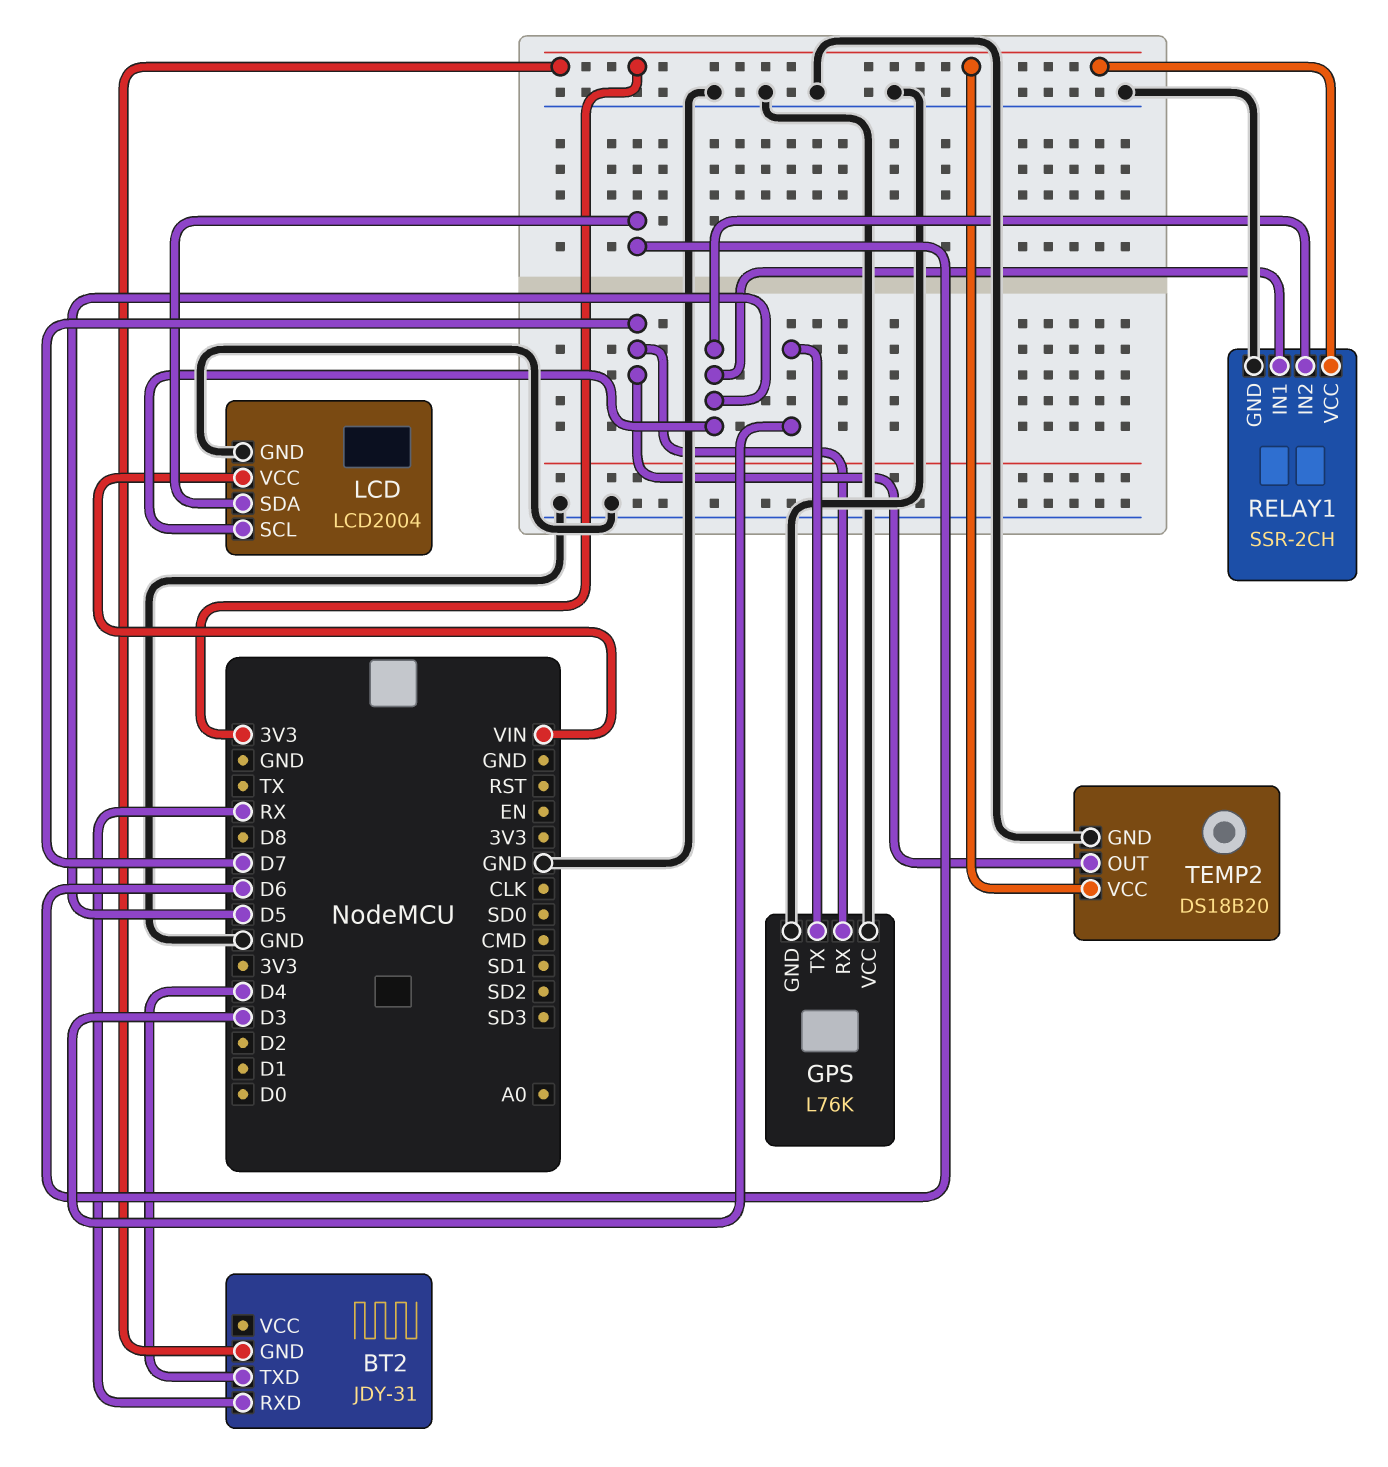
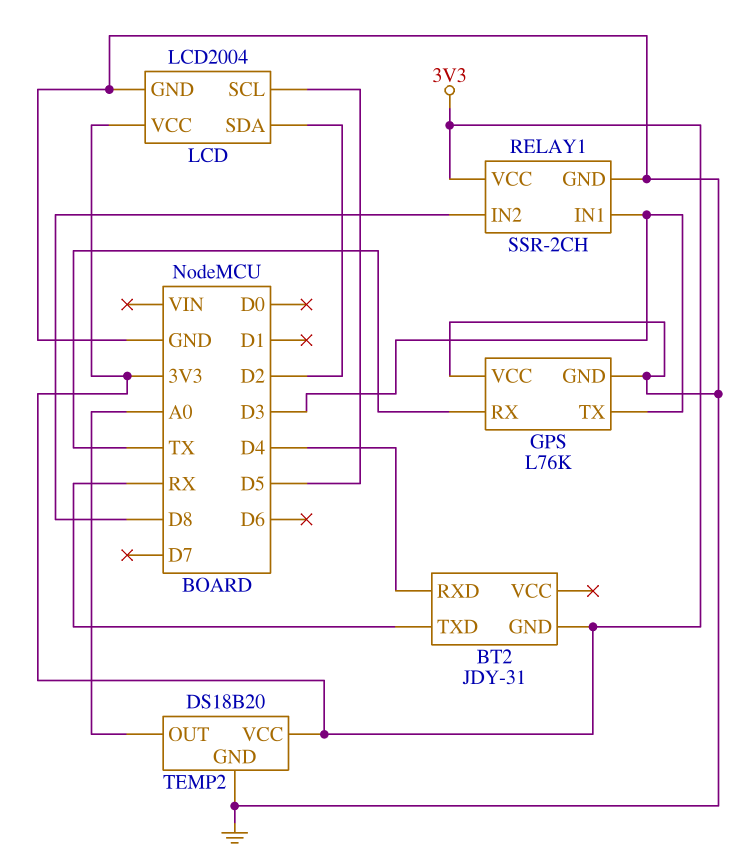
BT2 pin RXD: RX -> D4
BT2 pin TXD: D4 -> RX
GPS pin RX: D7 -> TX
LCD pin SDA: D6 -> D2
LCD pin VCC: VIN -> 3V3
RELAY1 pin IN1: D5 -> D3
RELAY1 pin IN2: D5 -> D8
TEMP2 pin OUT: D7 -> A0

